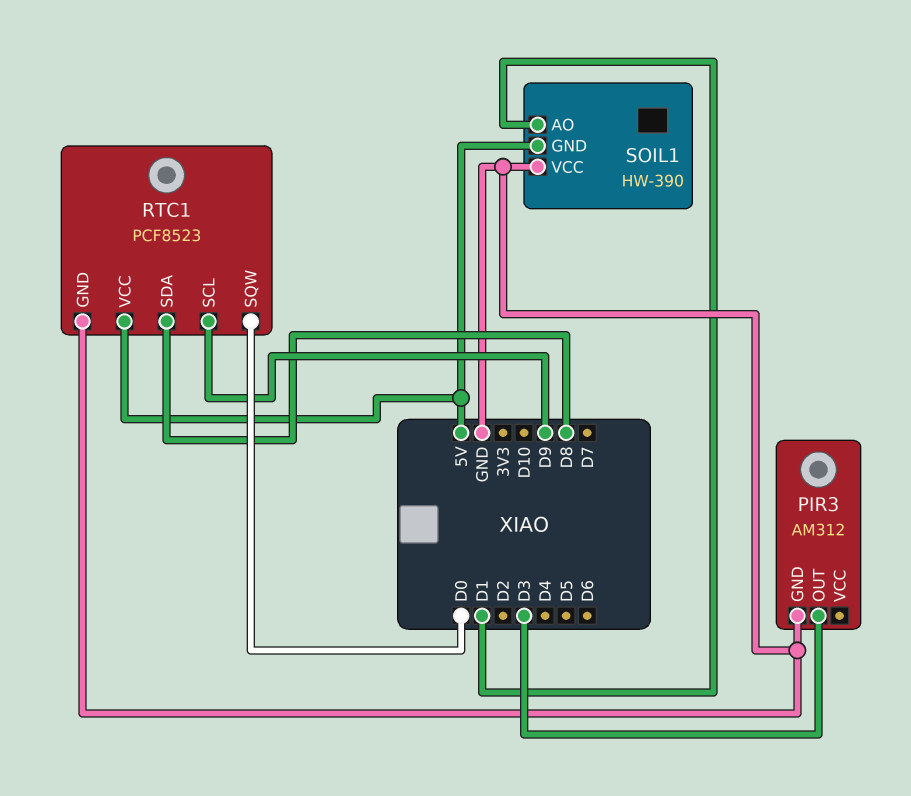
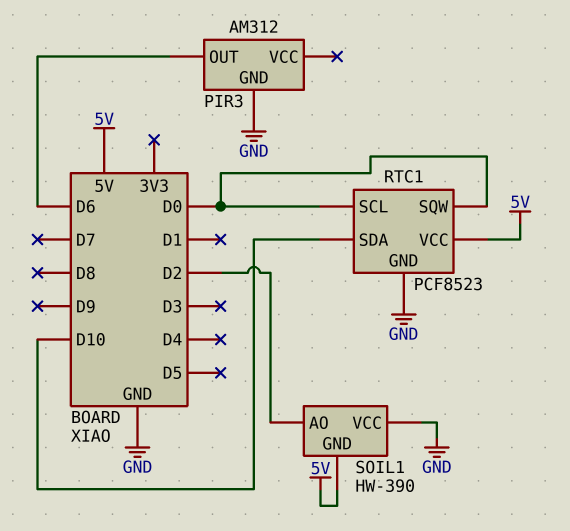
PIR3 pin OUT: D3 -> D6
RTC1 pin SCL: D9 -> D0
RTC1 pin SDA: D8 -> D10
SOIL1 pin AO: D1 -> D2

